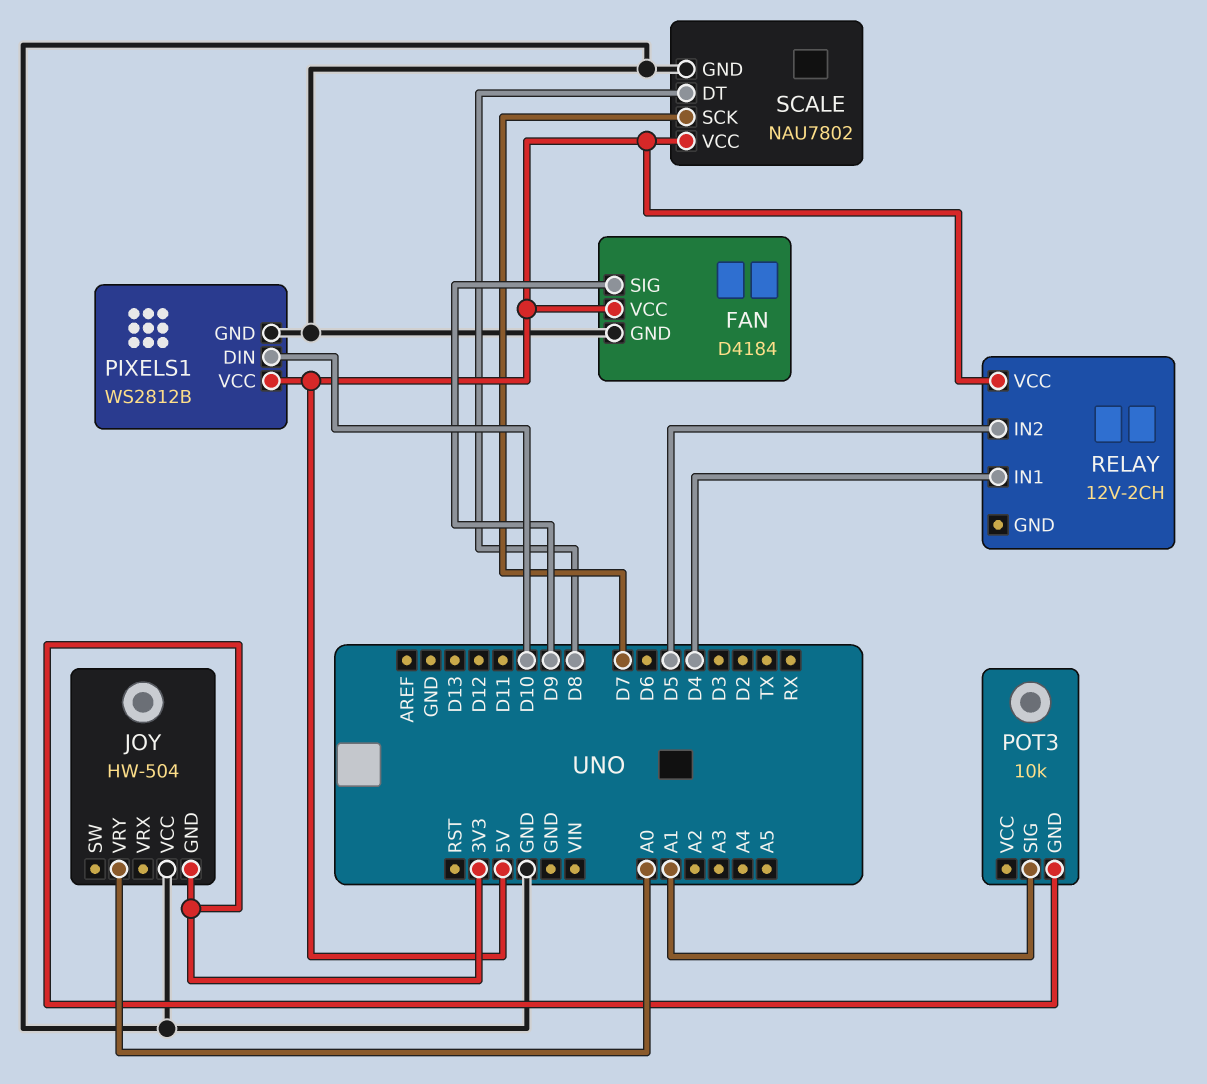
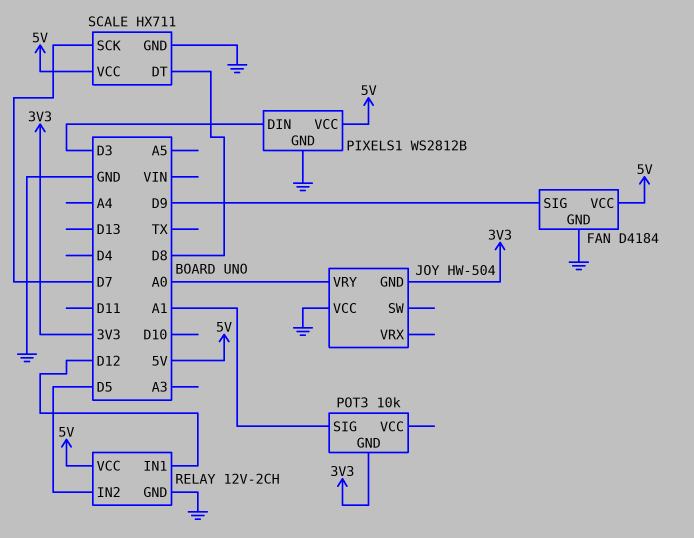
PIXELS1 pin DIN: D10 -> D3
RELAY pin GND: none -> GND
RELAY pin IN1: D4 -> D12
SCALE: NAU7802 -> HX711

